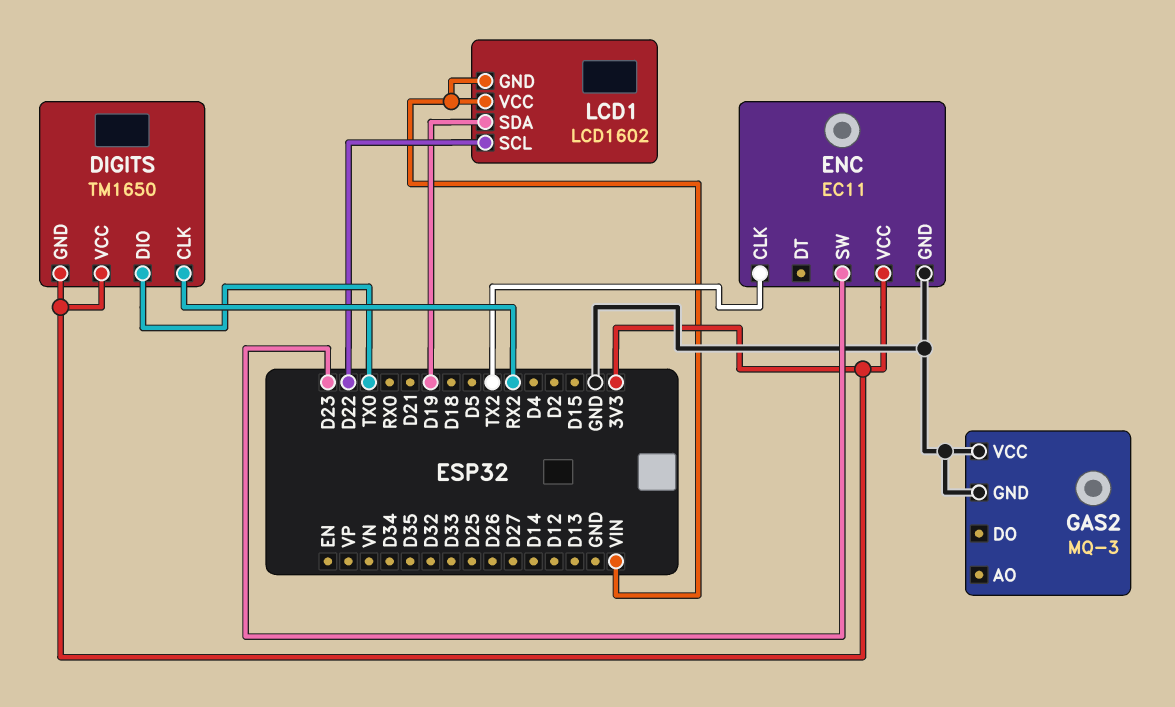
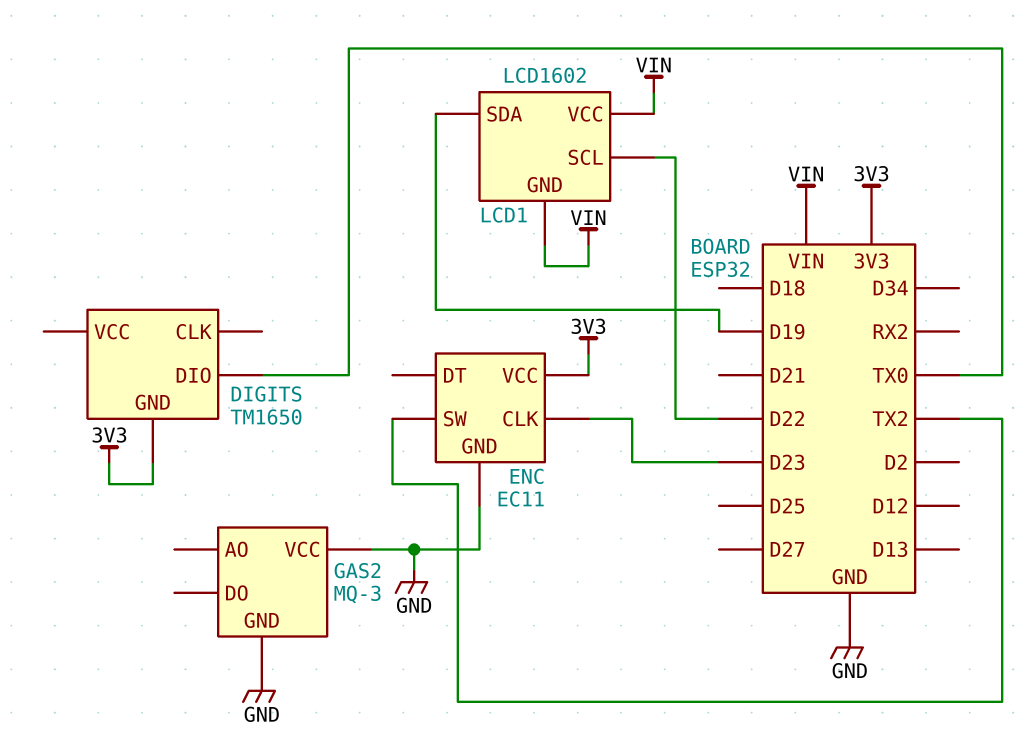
DIGITS pin CLK: RX2 -> none
DIGITS pin VCC: 3V3 -> none
ENC pin CLK: TX2 -> D23
ENC pin SW: D23 -> TX2

